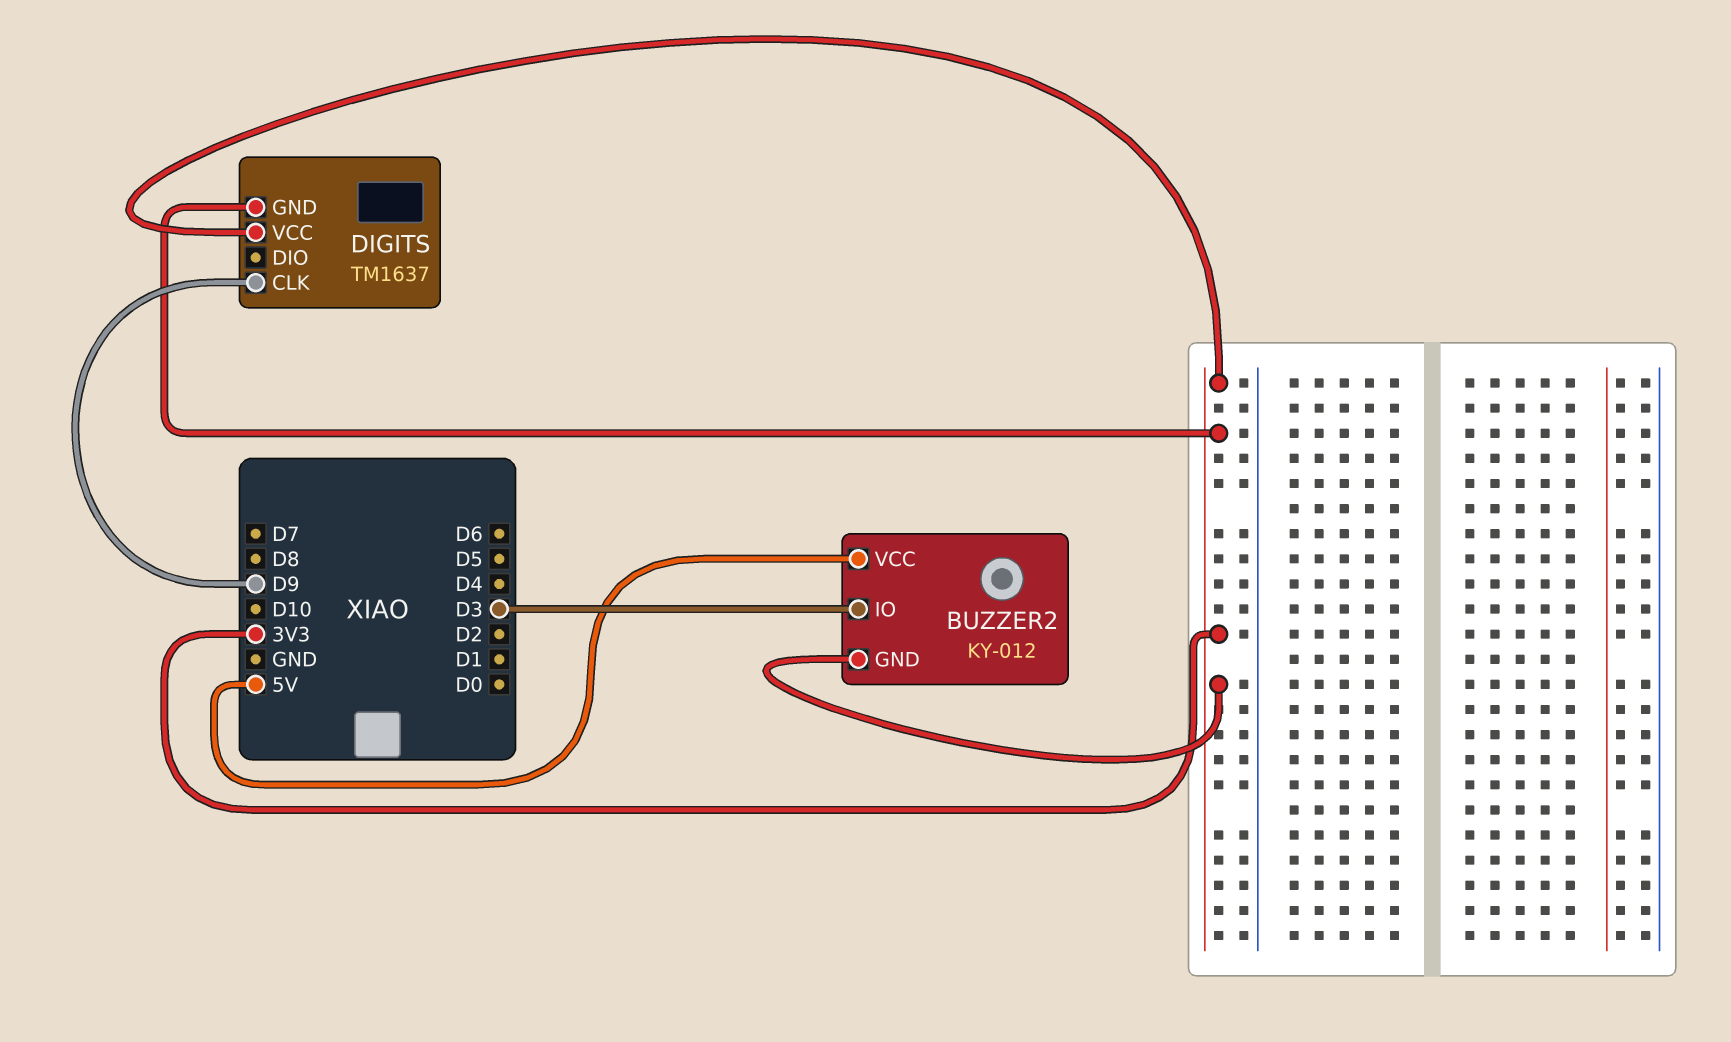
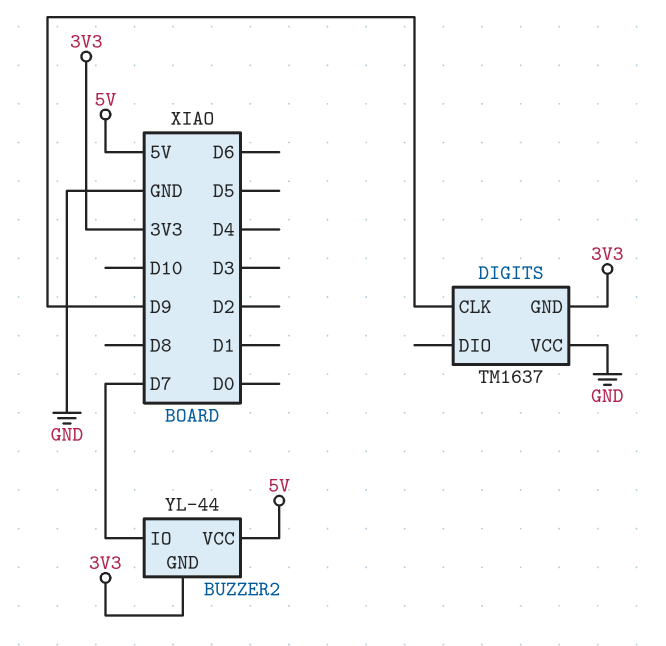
BUZZER2: KY-012 -> YL-44
BUZZER2 pin IO: D3 -> D7
DIGITS pin VCC: 3V3 -> GND

